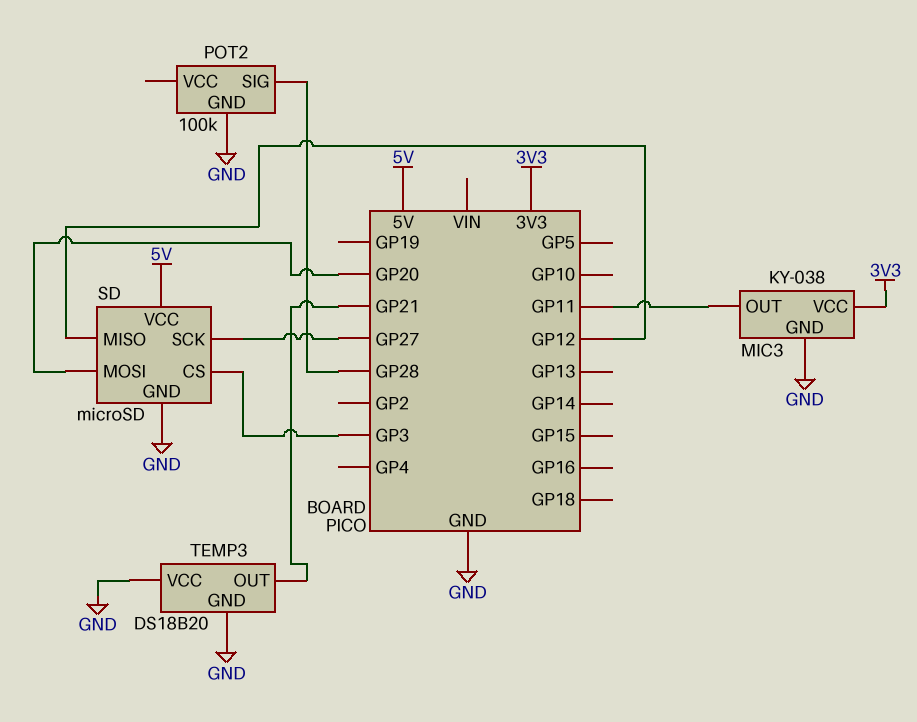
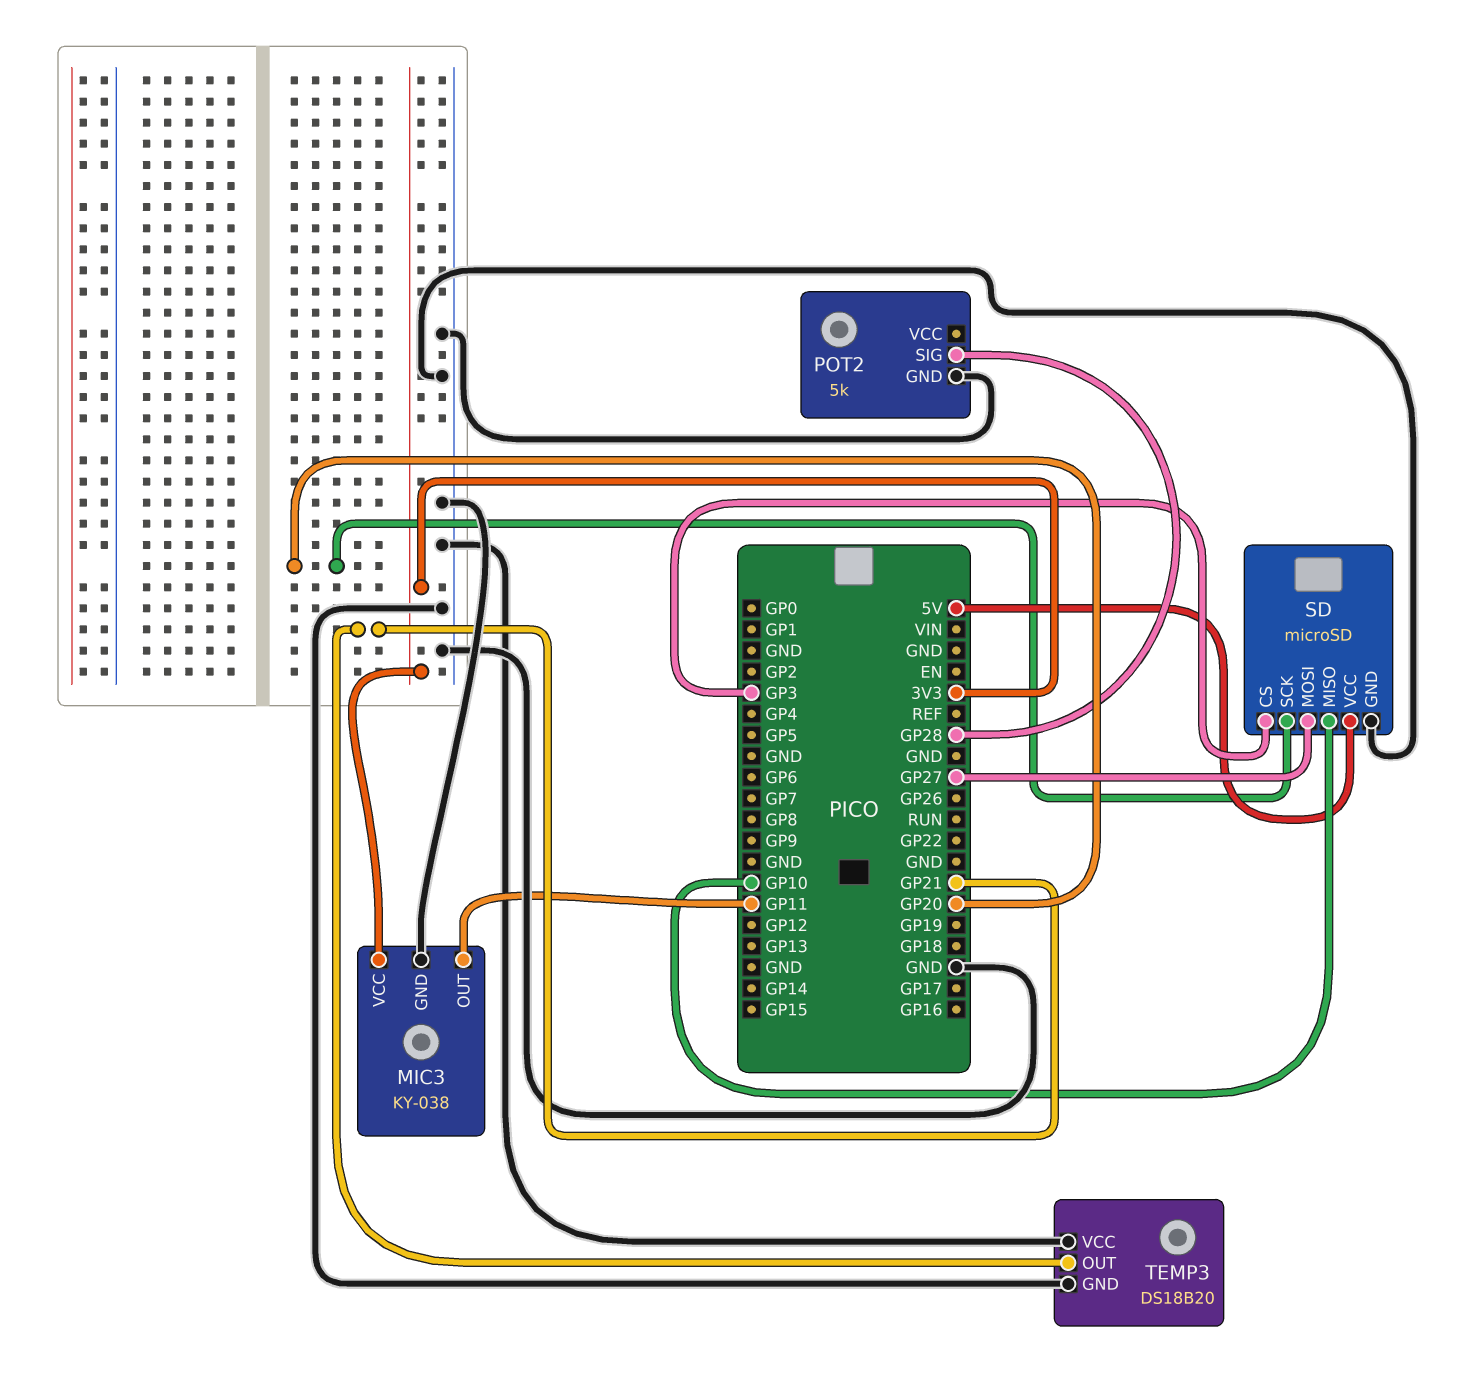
POT2: 100k -> 5k
SD pin MISO: GP12 -> GP10
SD pin MOSI: GP20 -> GP27
SD pin SCK: GP27 -> GP20

